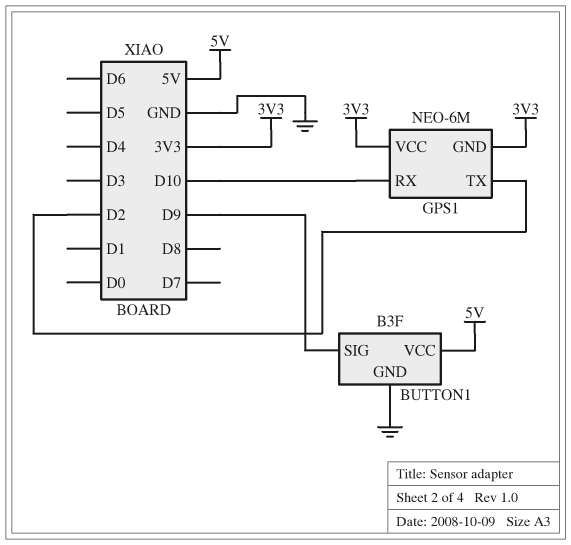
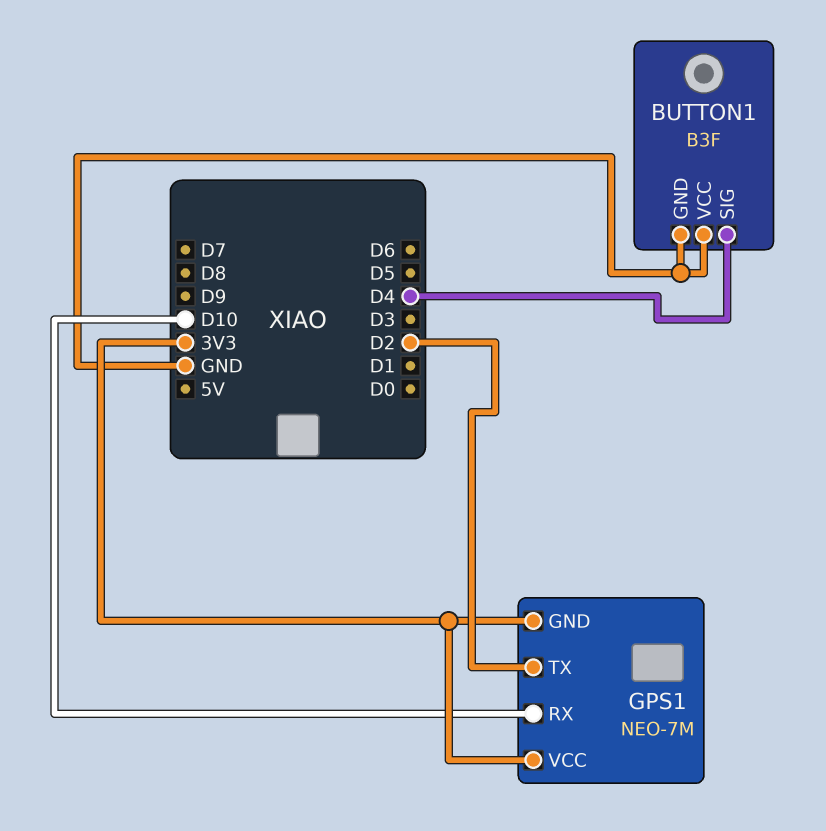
BUTTON1 pin SIG: D9 -> D4
BUTTON1 pin VCC: 5V -> GND
GPS1: NEO-6M -> NEO-7M

